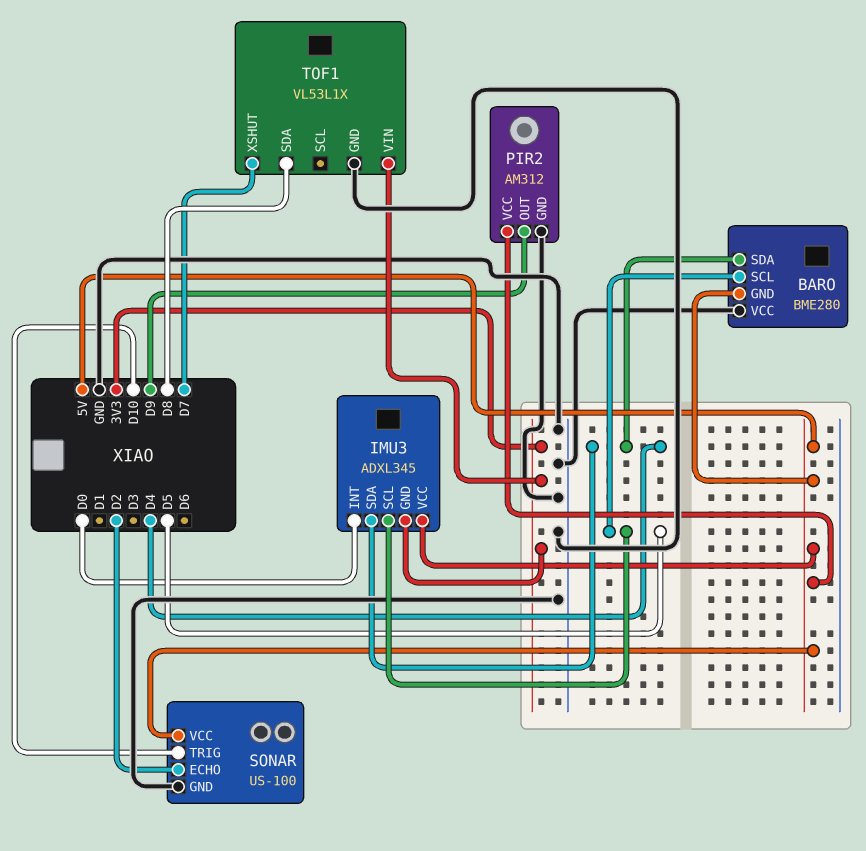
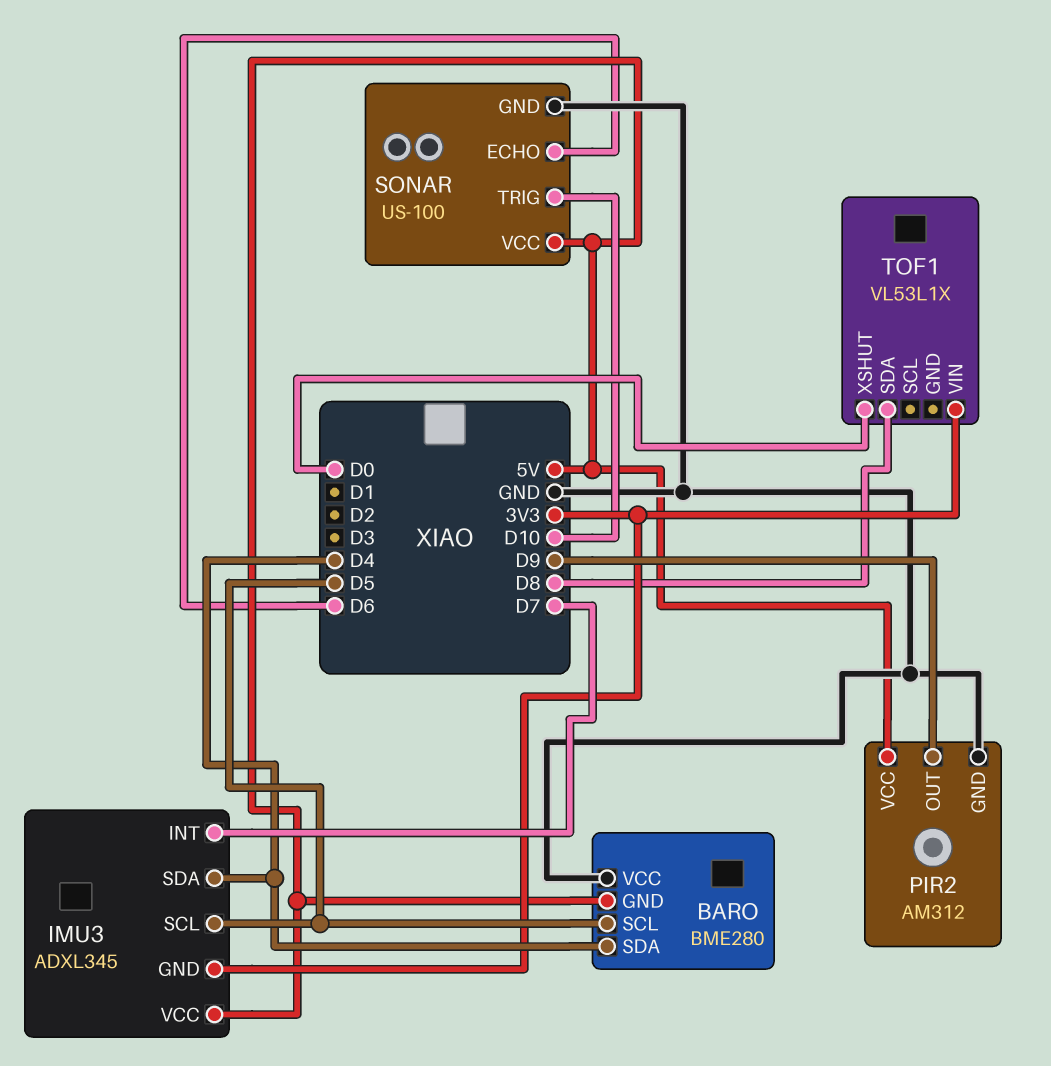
IMU3 pin INT: D0 -> D7
SONAR pin ECHO: D2 -> D6
TOF1 pin GND: GND -> none
TOF1 pin XSHUT: D7 -> D0

